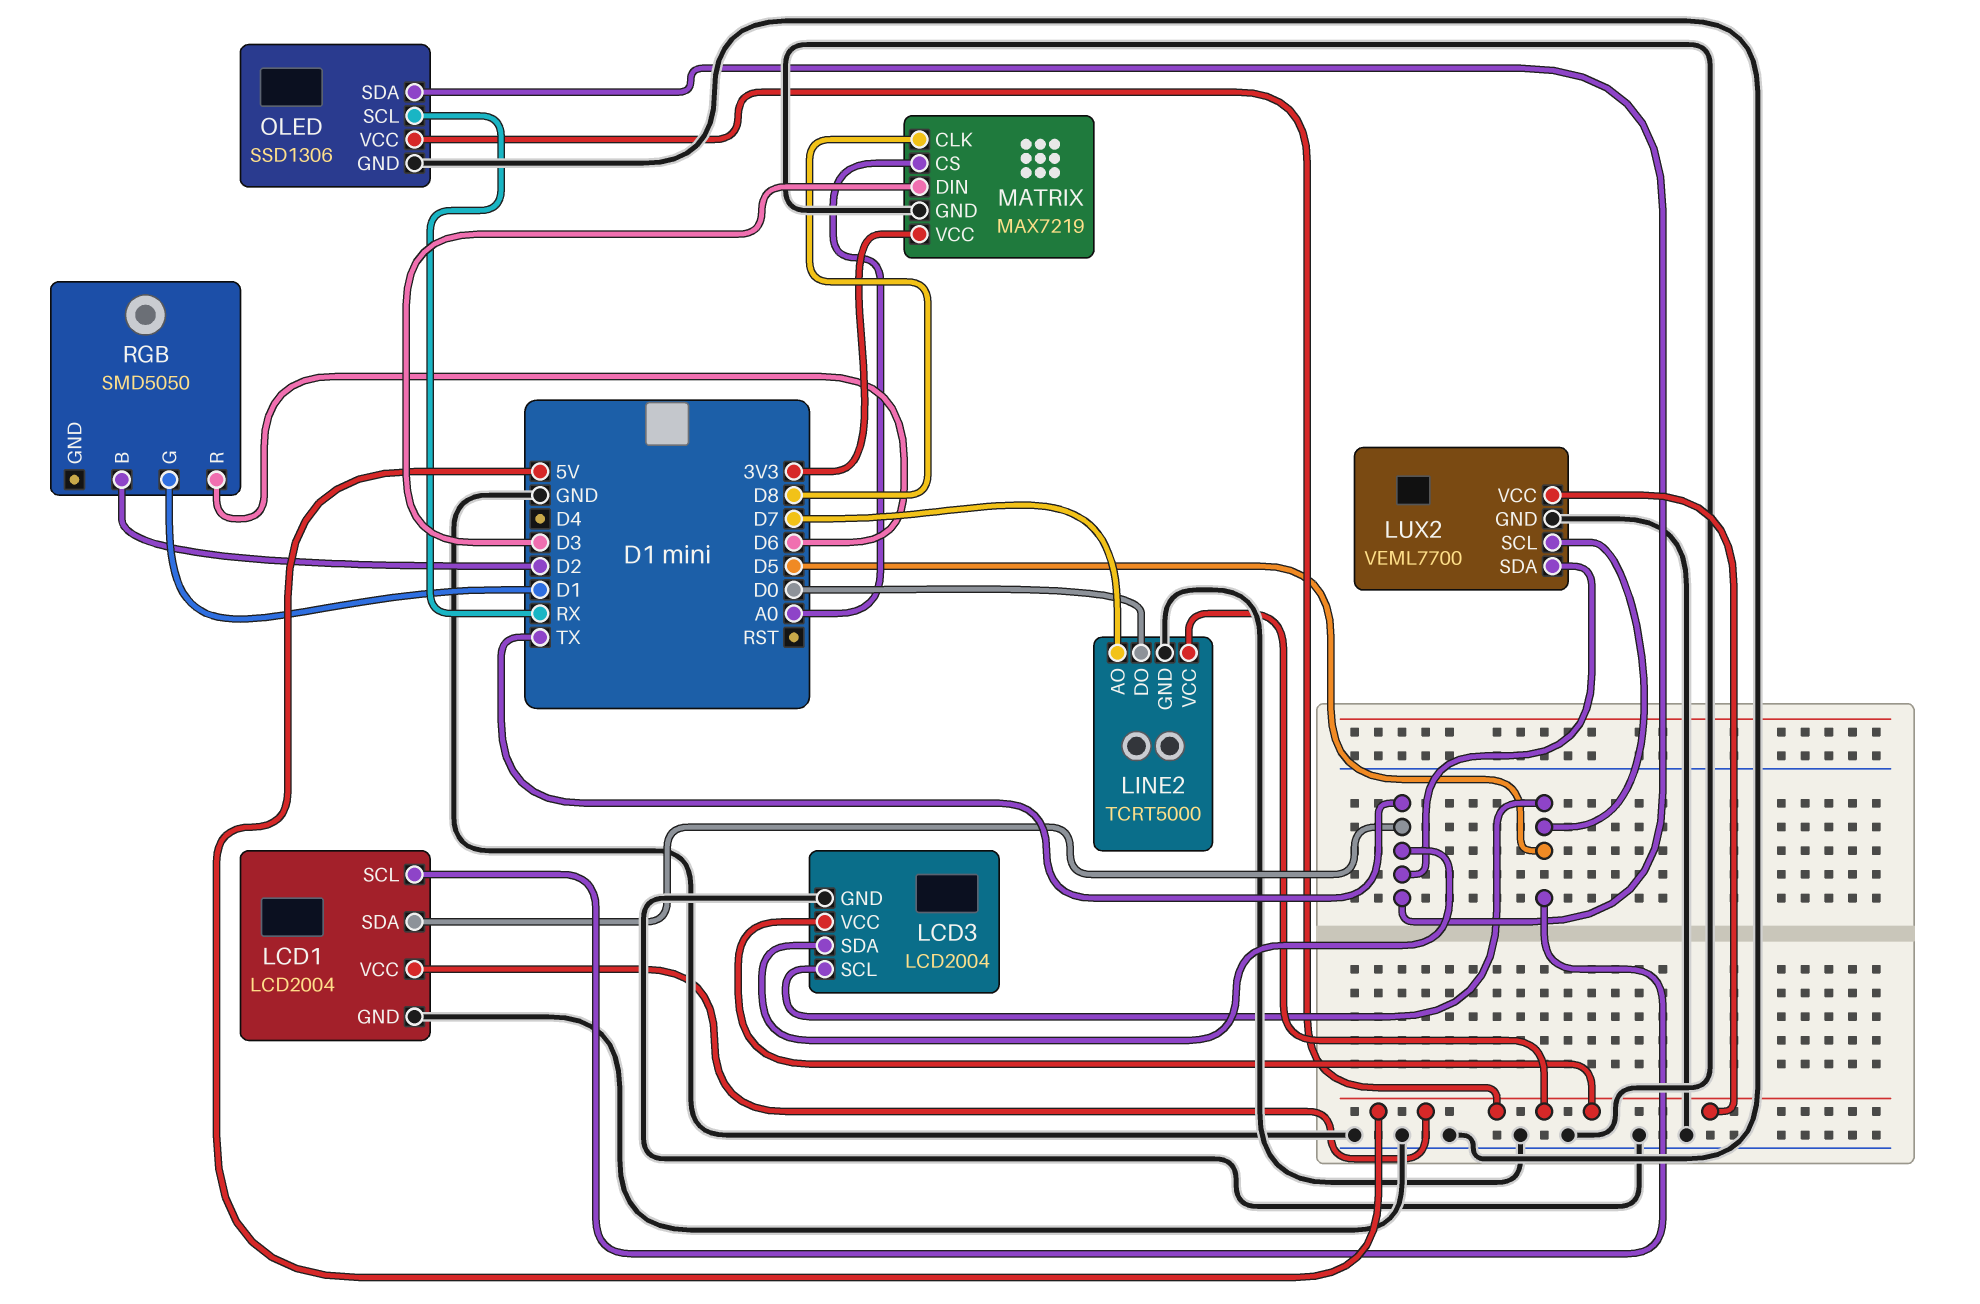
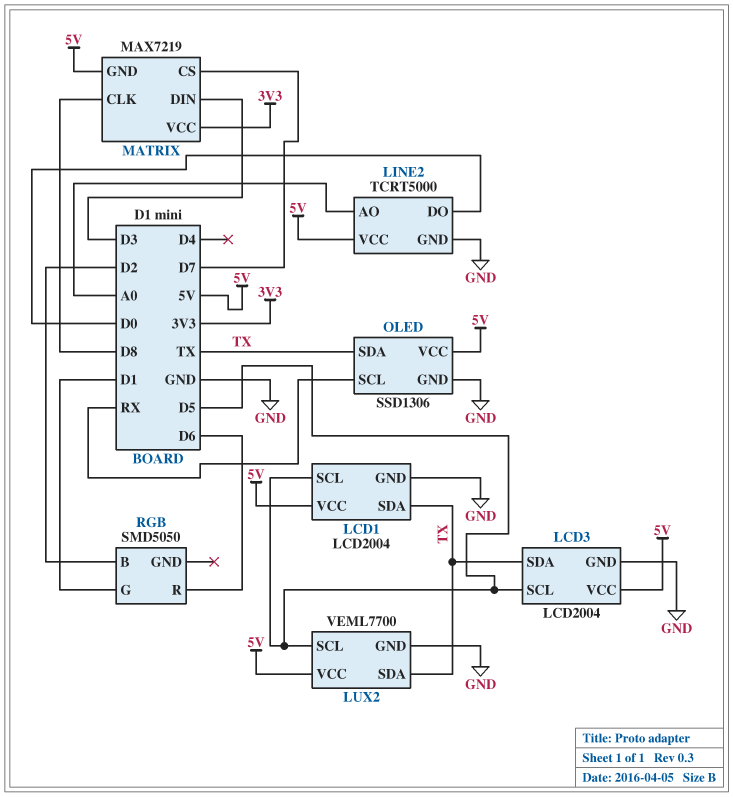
LINE2 pin AO: D7 -> A0
MATRIX pin CS: A0 -> D7
MATRIX pin GND: GND -> 5V

